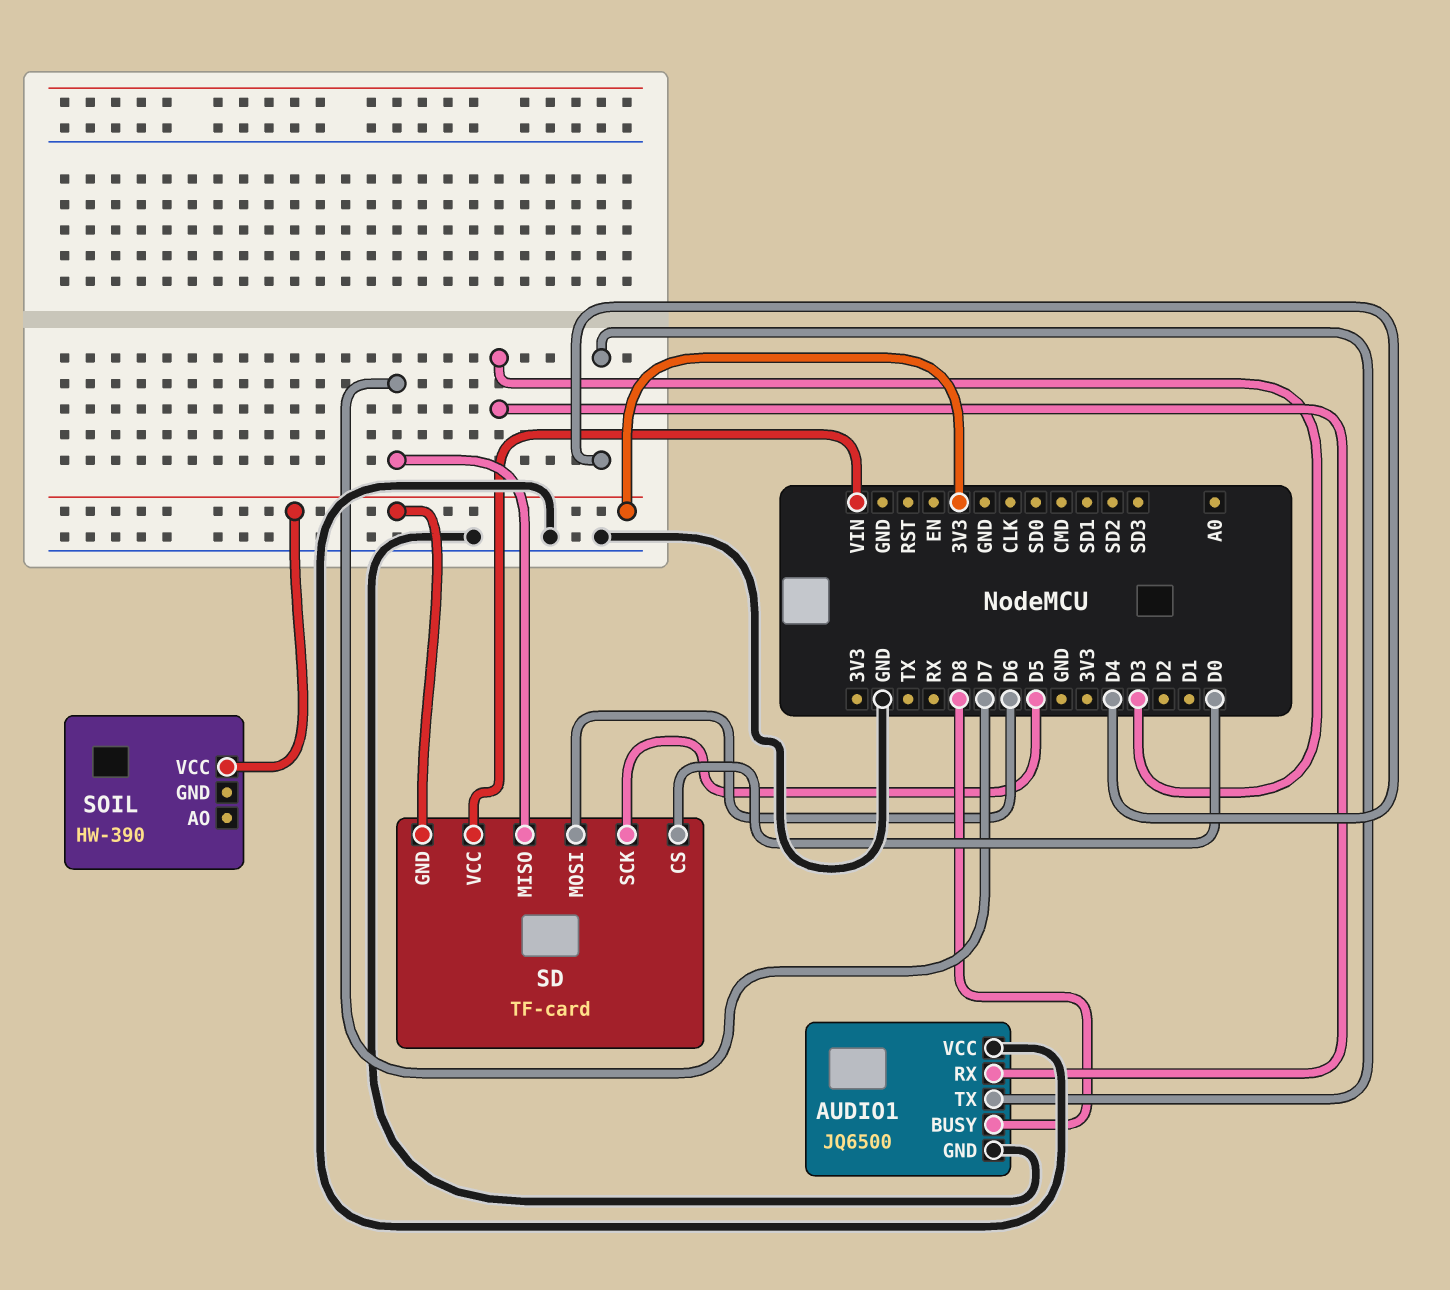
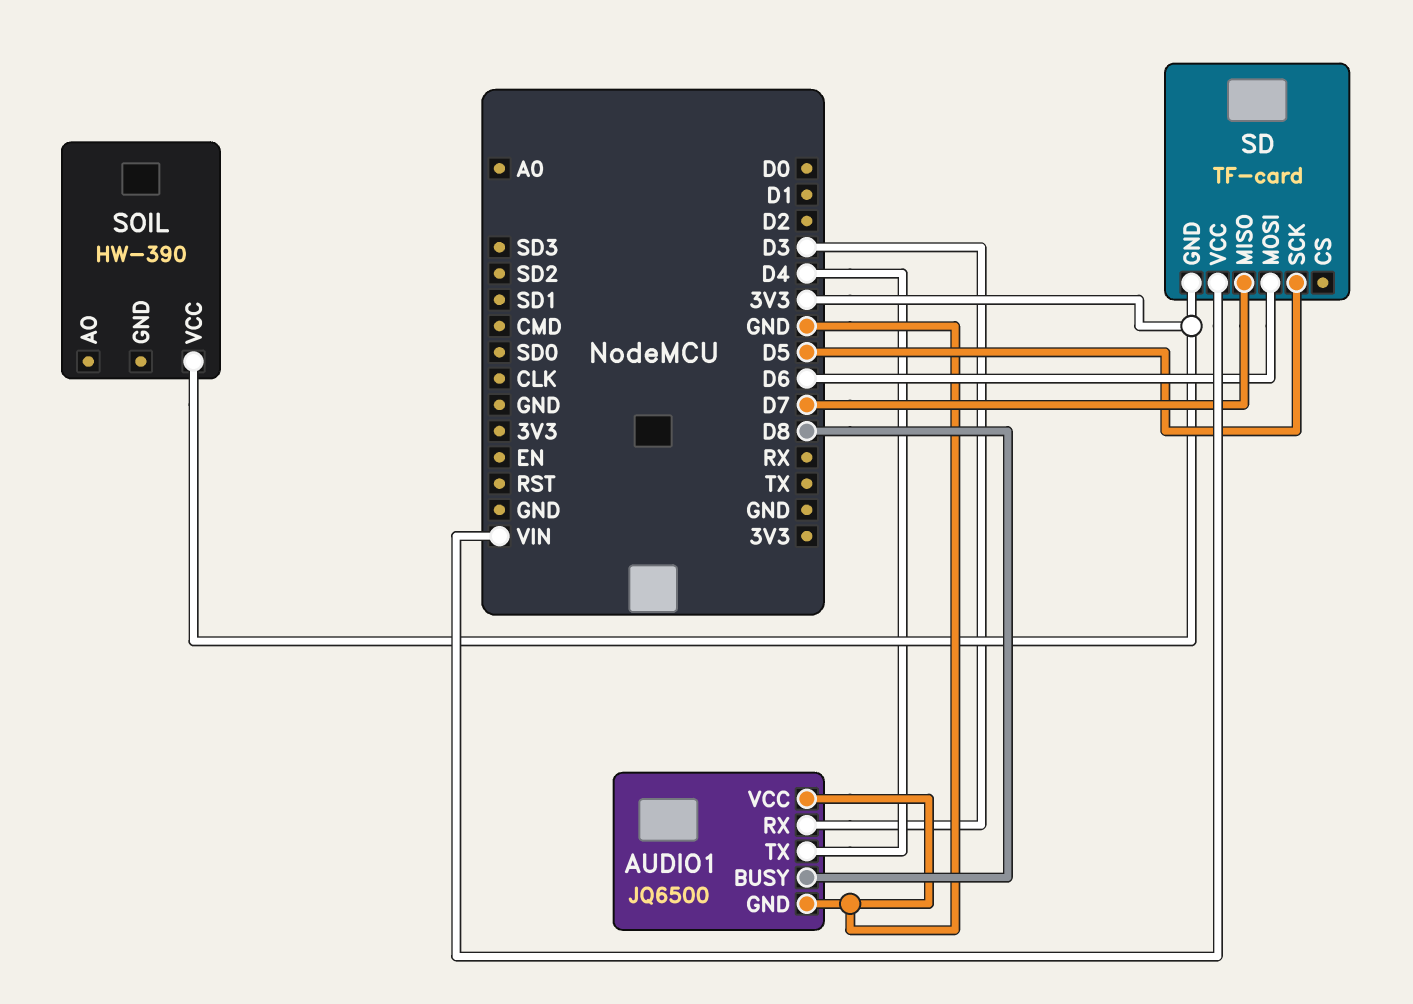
SD pin CS: D0 -> none

